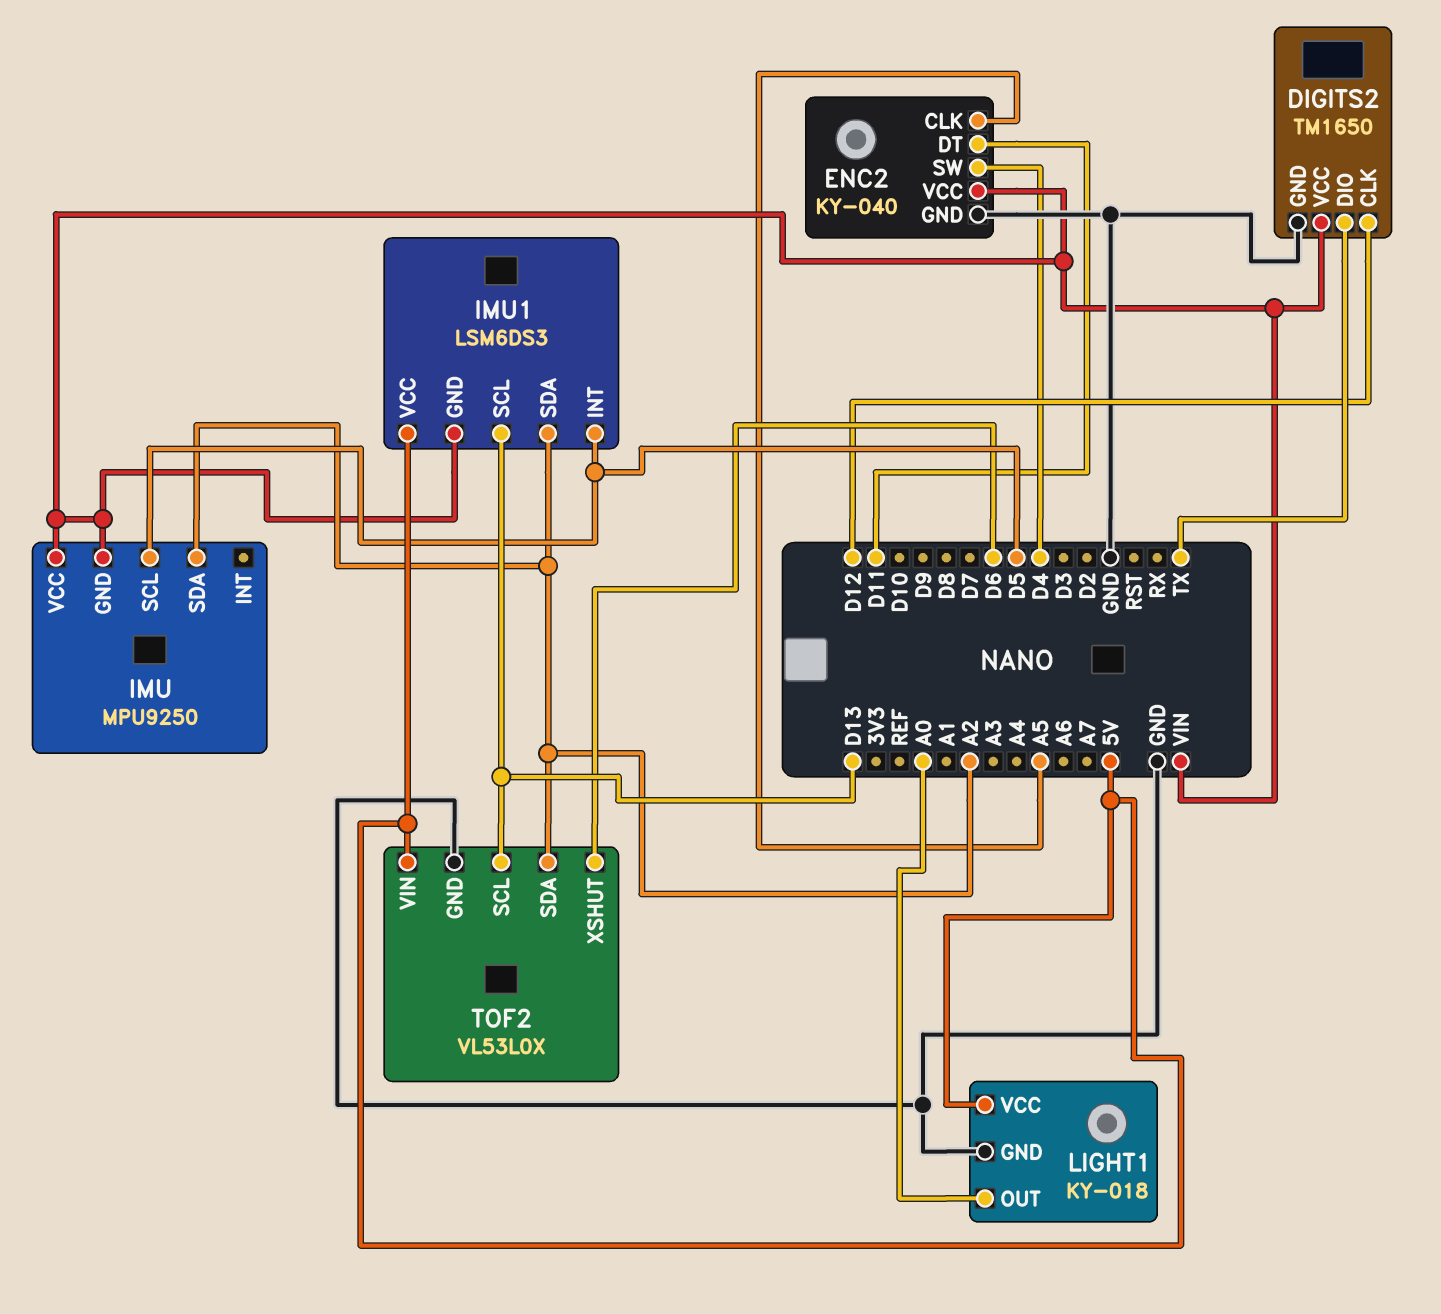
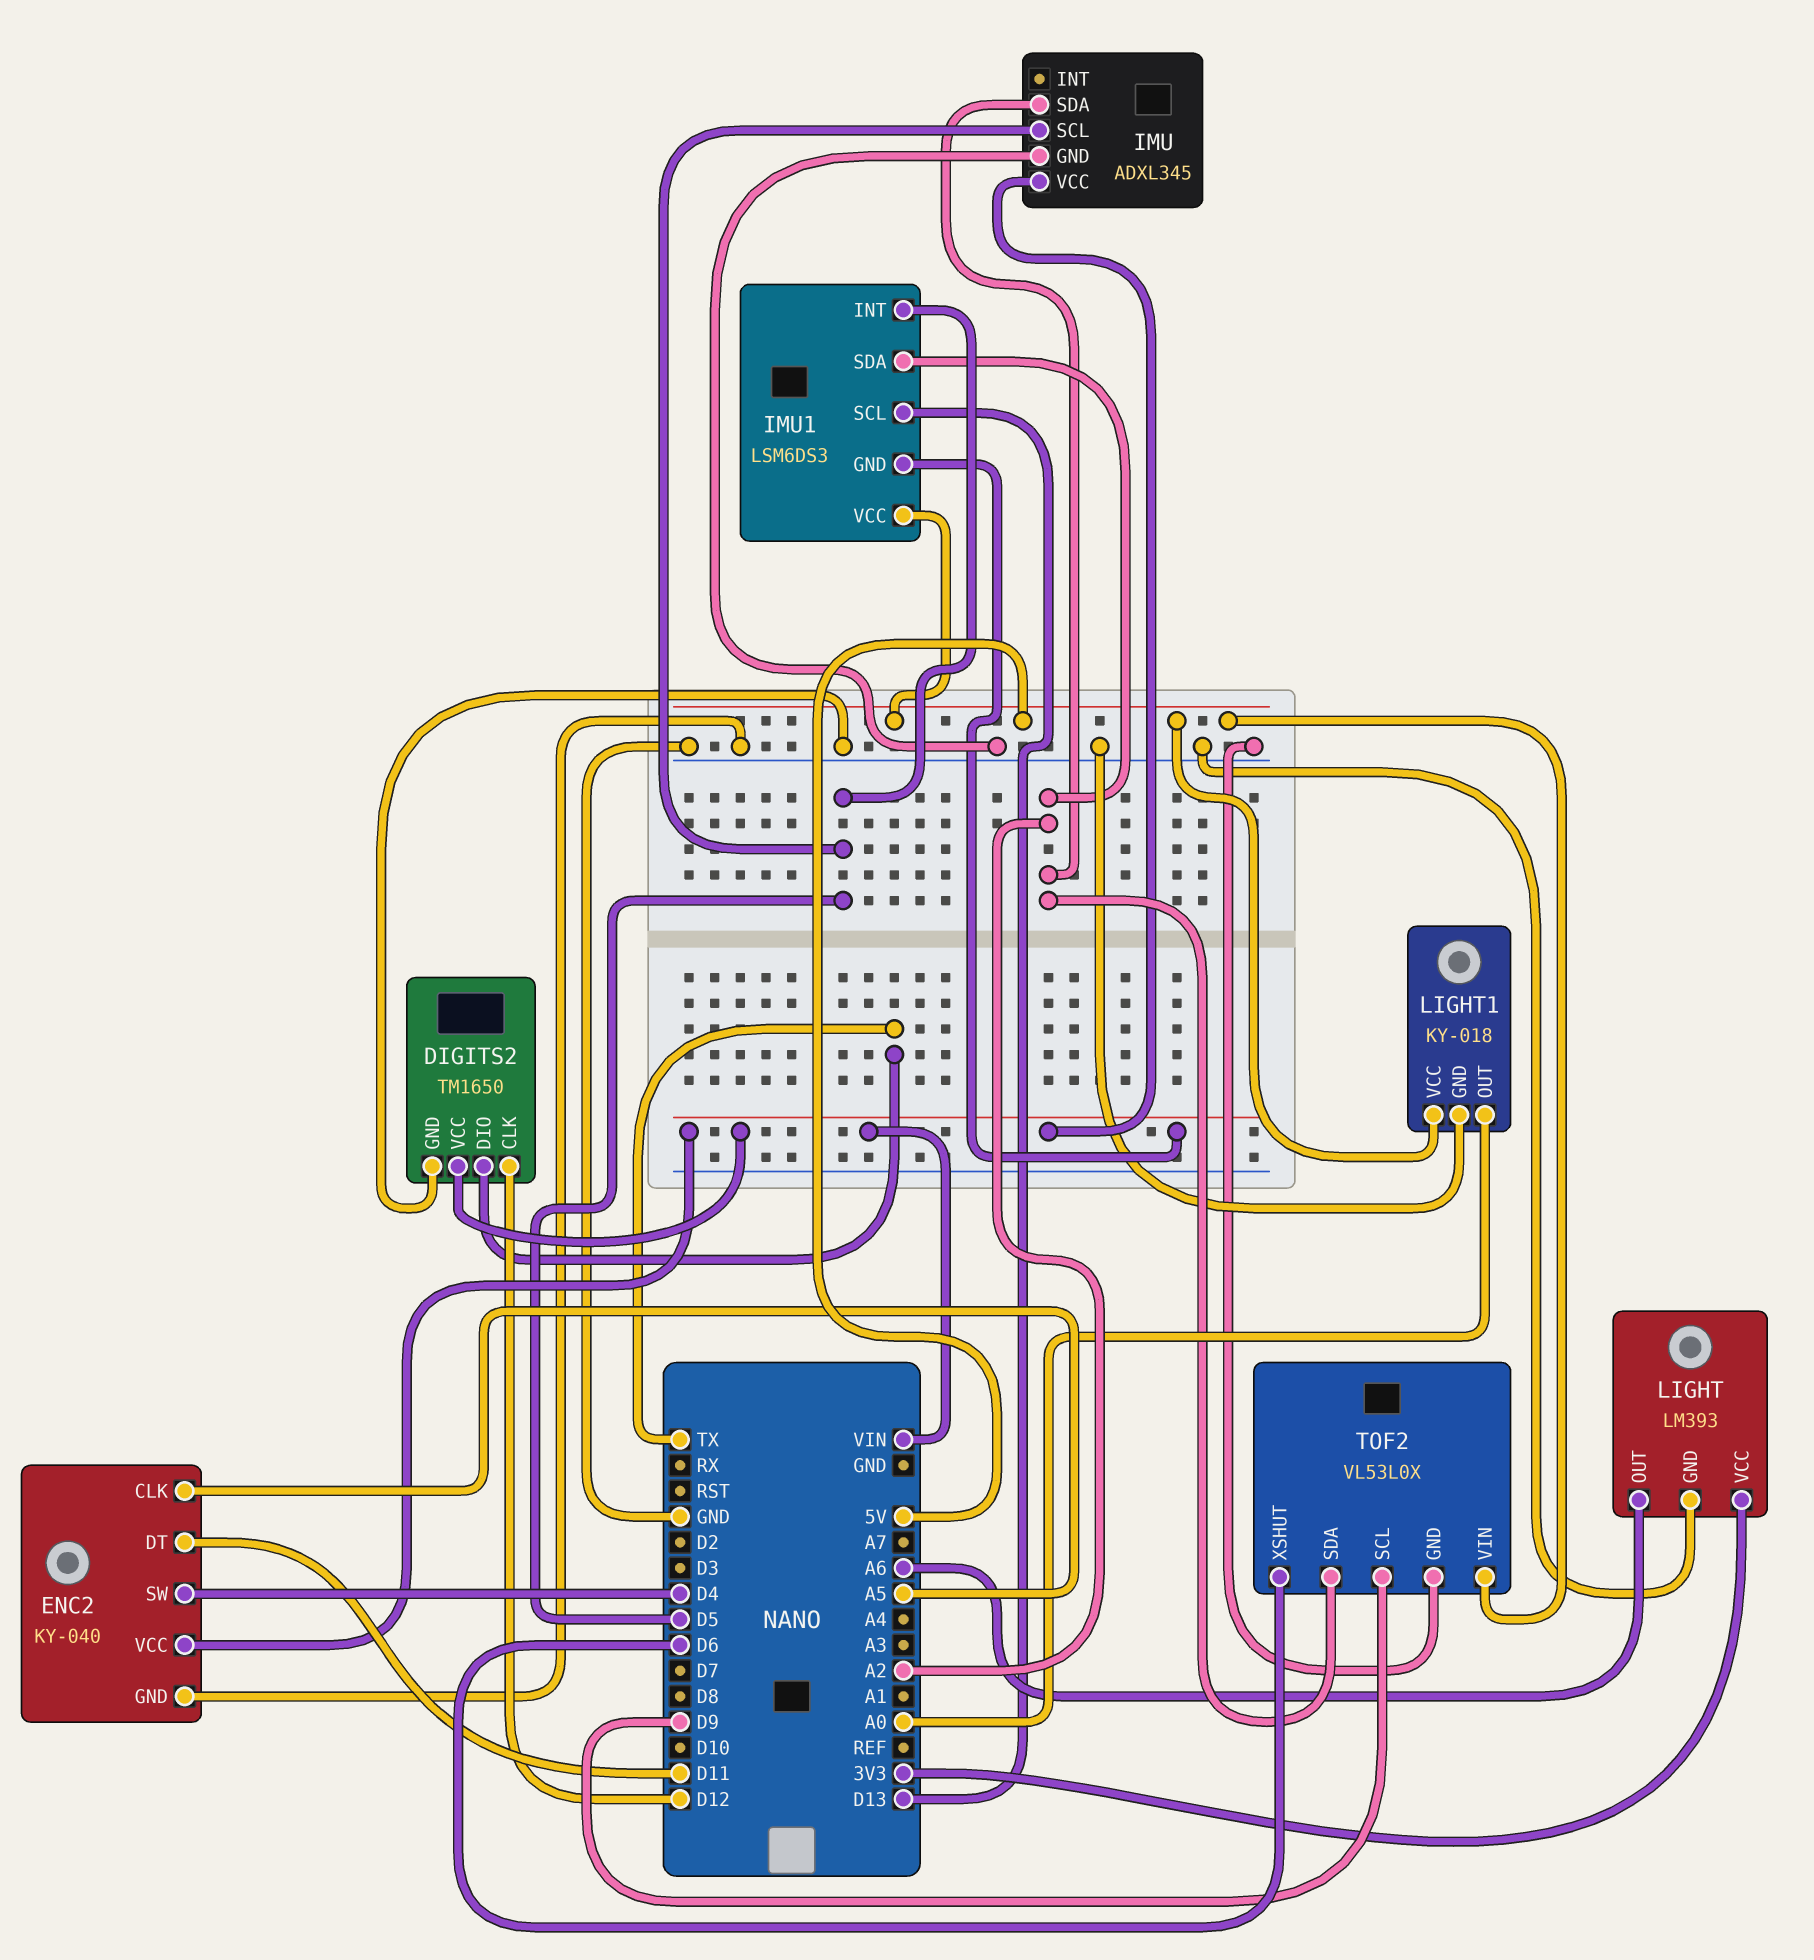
IMU: MPU9250 -> ADXL345
IMU pin GND: VIN -> GND
LIGHT: none -> LM393
LIGHT pin GND: none -> GND
LIGHT pin OUT: none -> A6
LIGHT pin VCC: none -> 3V3
TOF2 pin SCL: D13 -> D9

